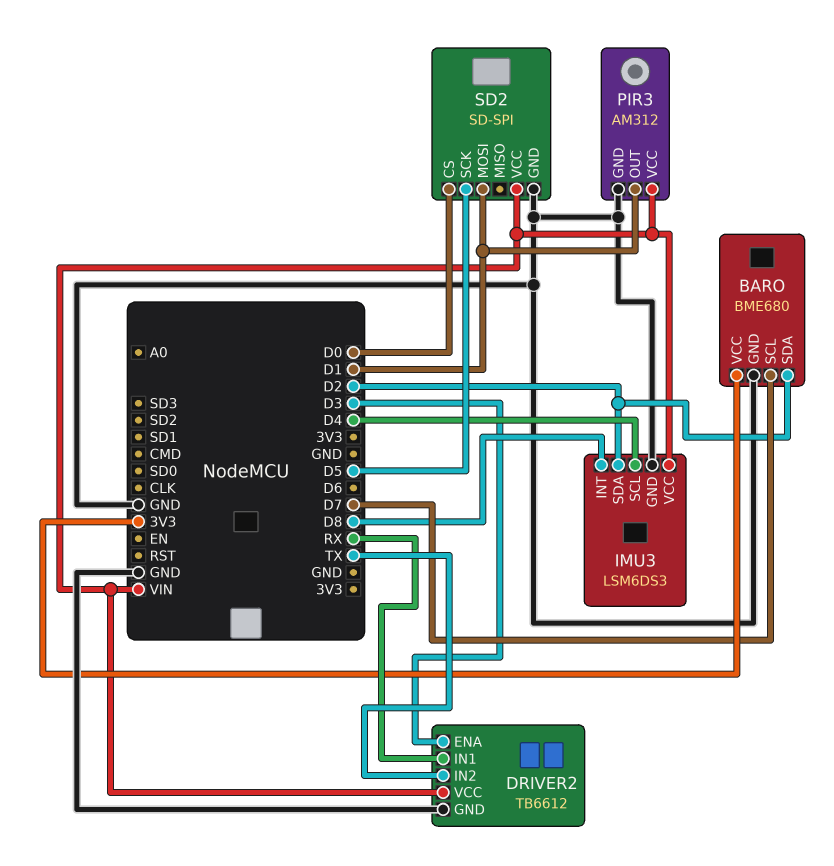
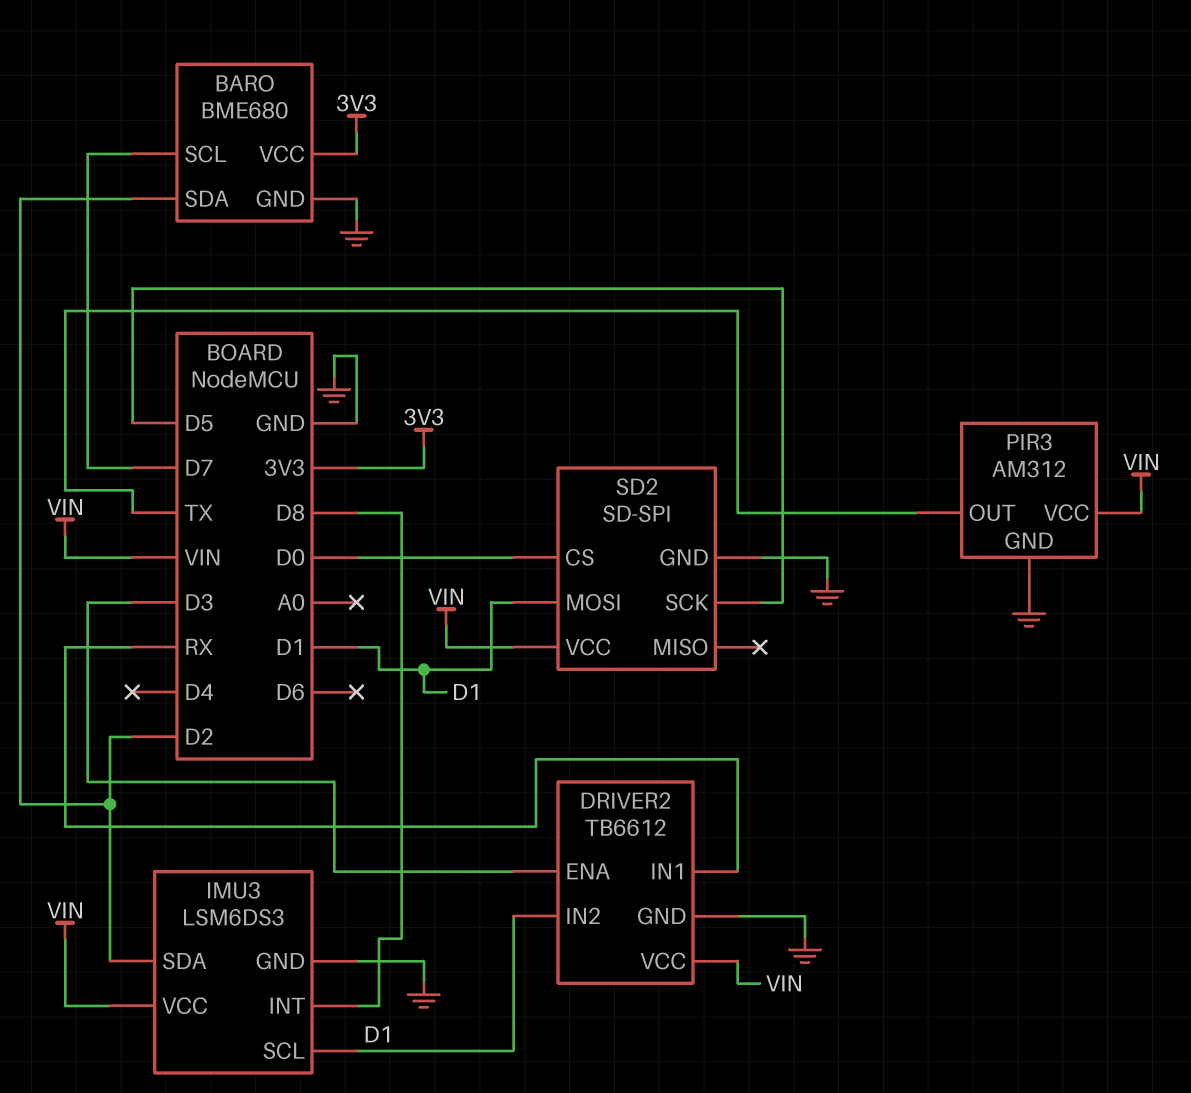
DRIVER2 pin IN2: TX -> D1
IMU3 pin SCL: D4 -> D1
PIR3 pin OUT: D1 -> TX

